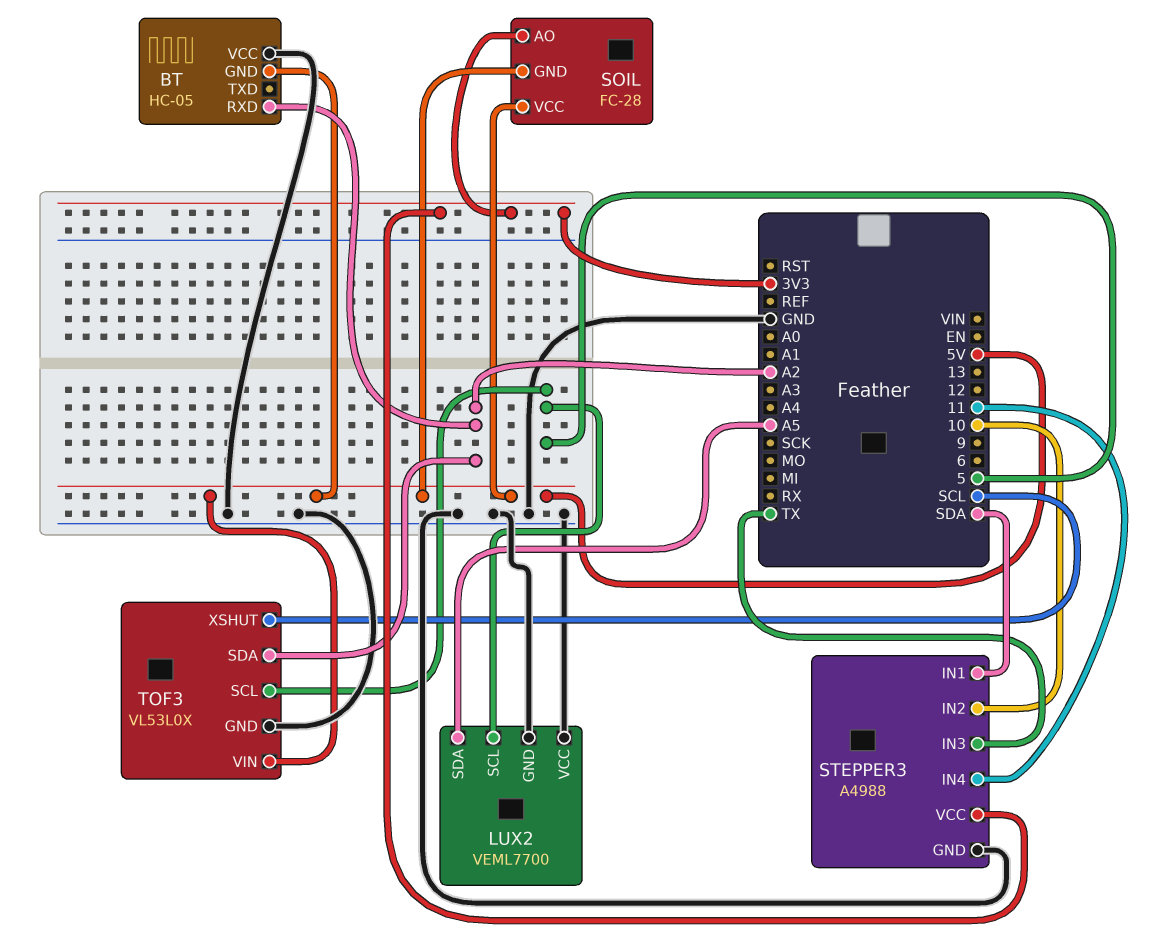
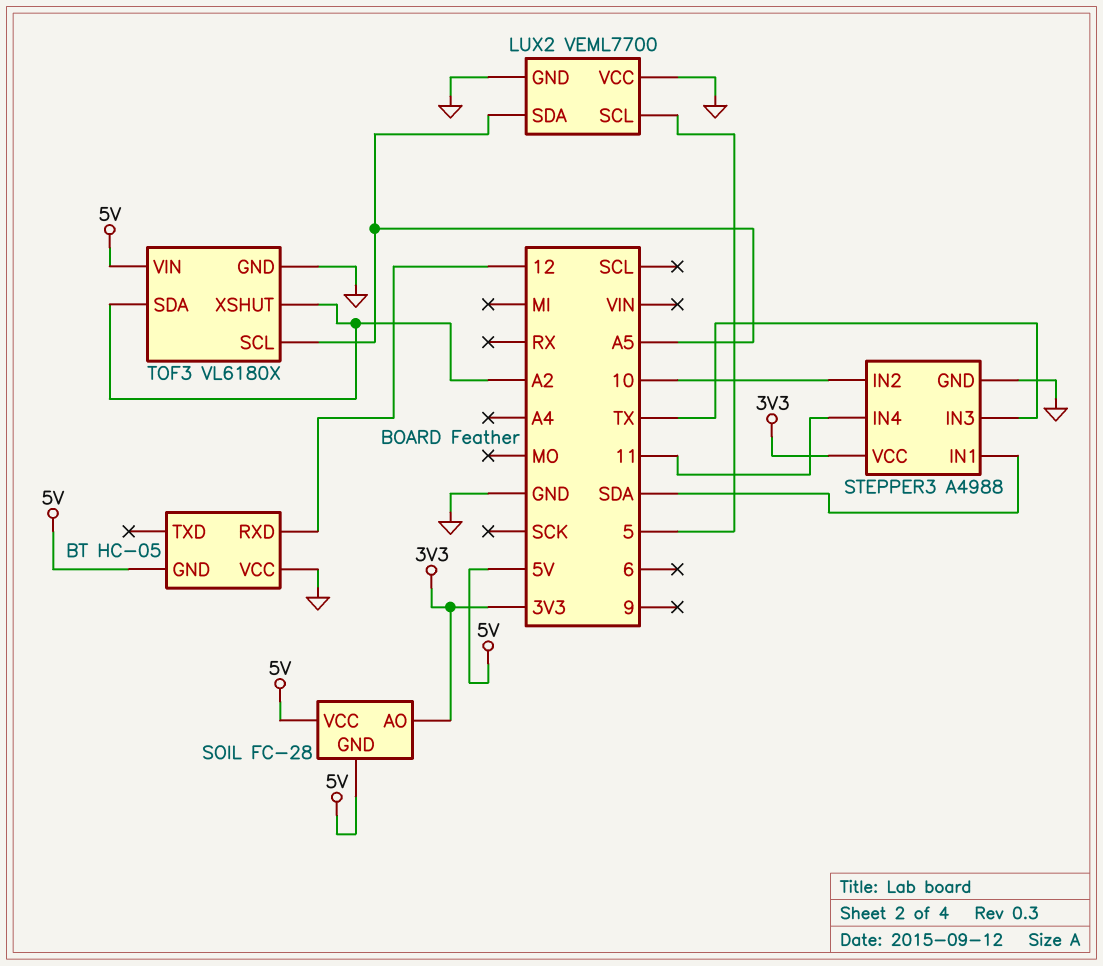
BT pin RXD: A2 -> 12
TOF3: VL53L0X -> VL6180X
TOF3 pin SCL: 5 -> A5
TOF3 pin XSHUT: SCL -> A2

